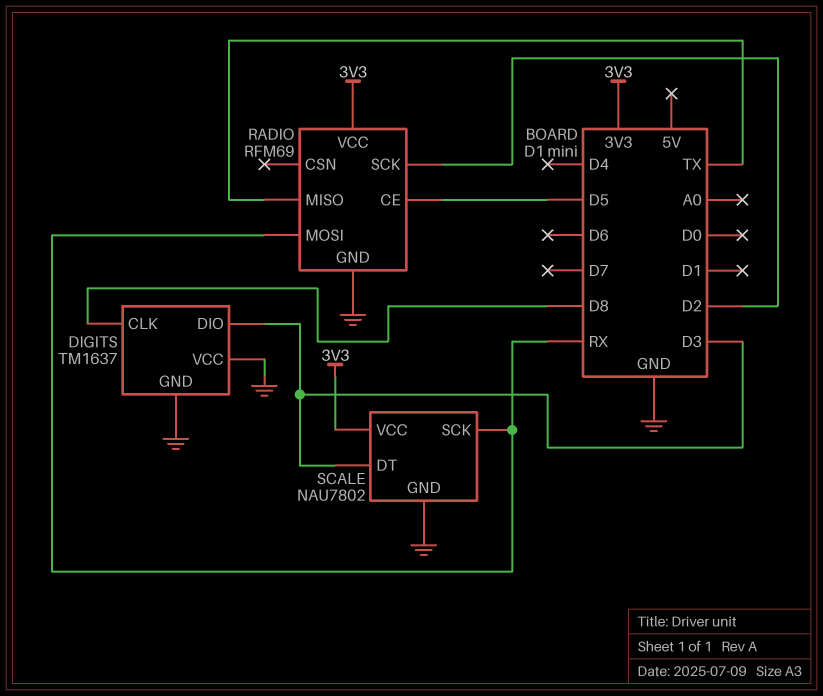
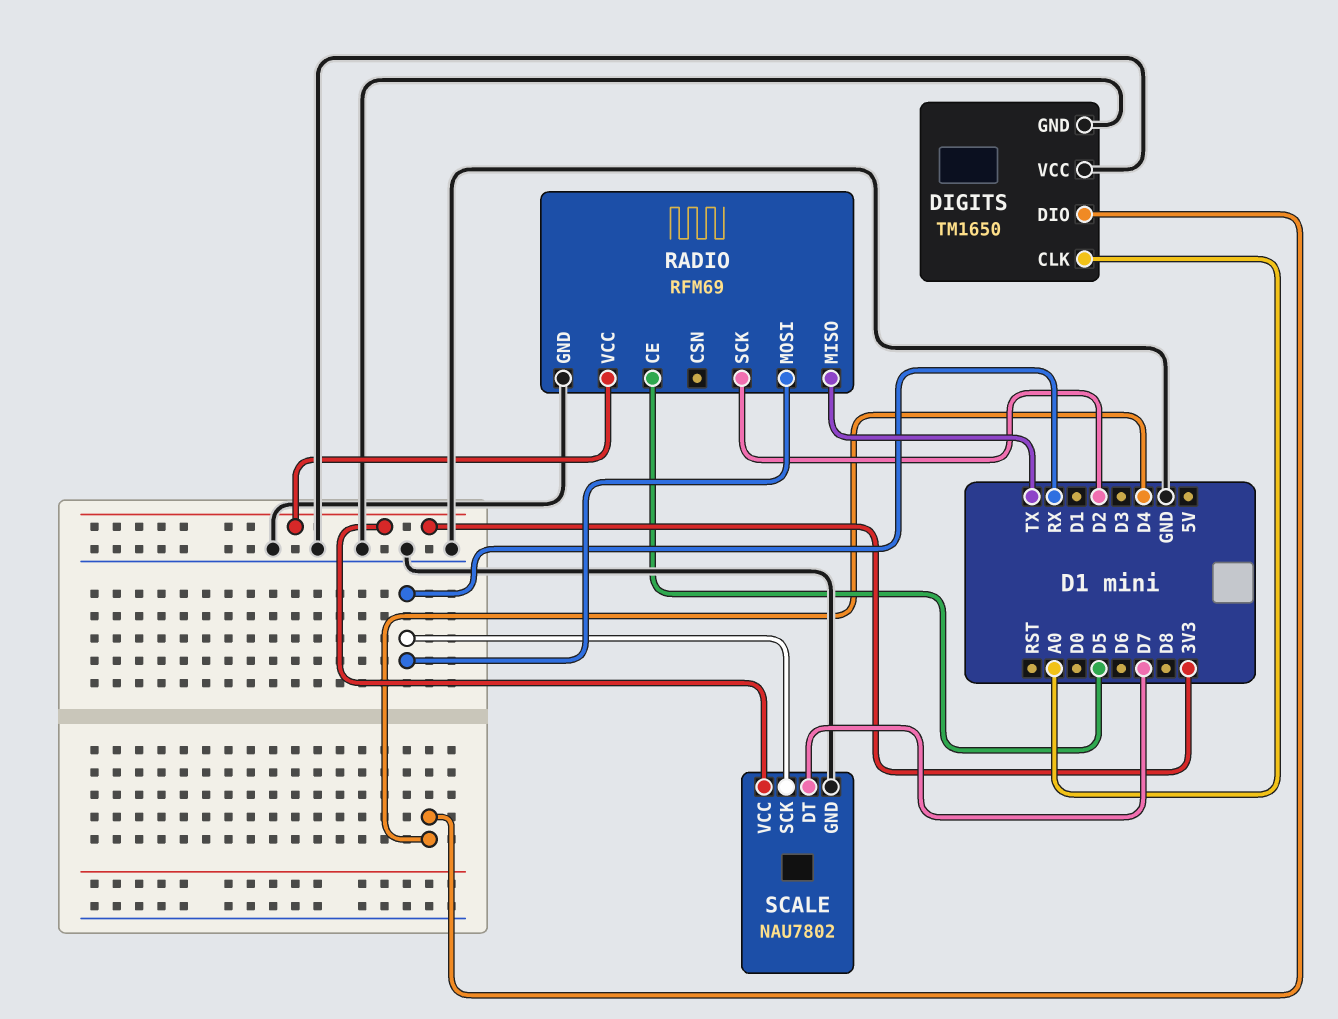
DIGITS: TM1637 -> TM1650
DIGITS pin CLK: D8 -> A0
DIGITS pin DIO: D3 -> D4
SCALE pin DT: D3 -> D7

